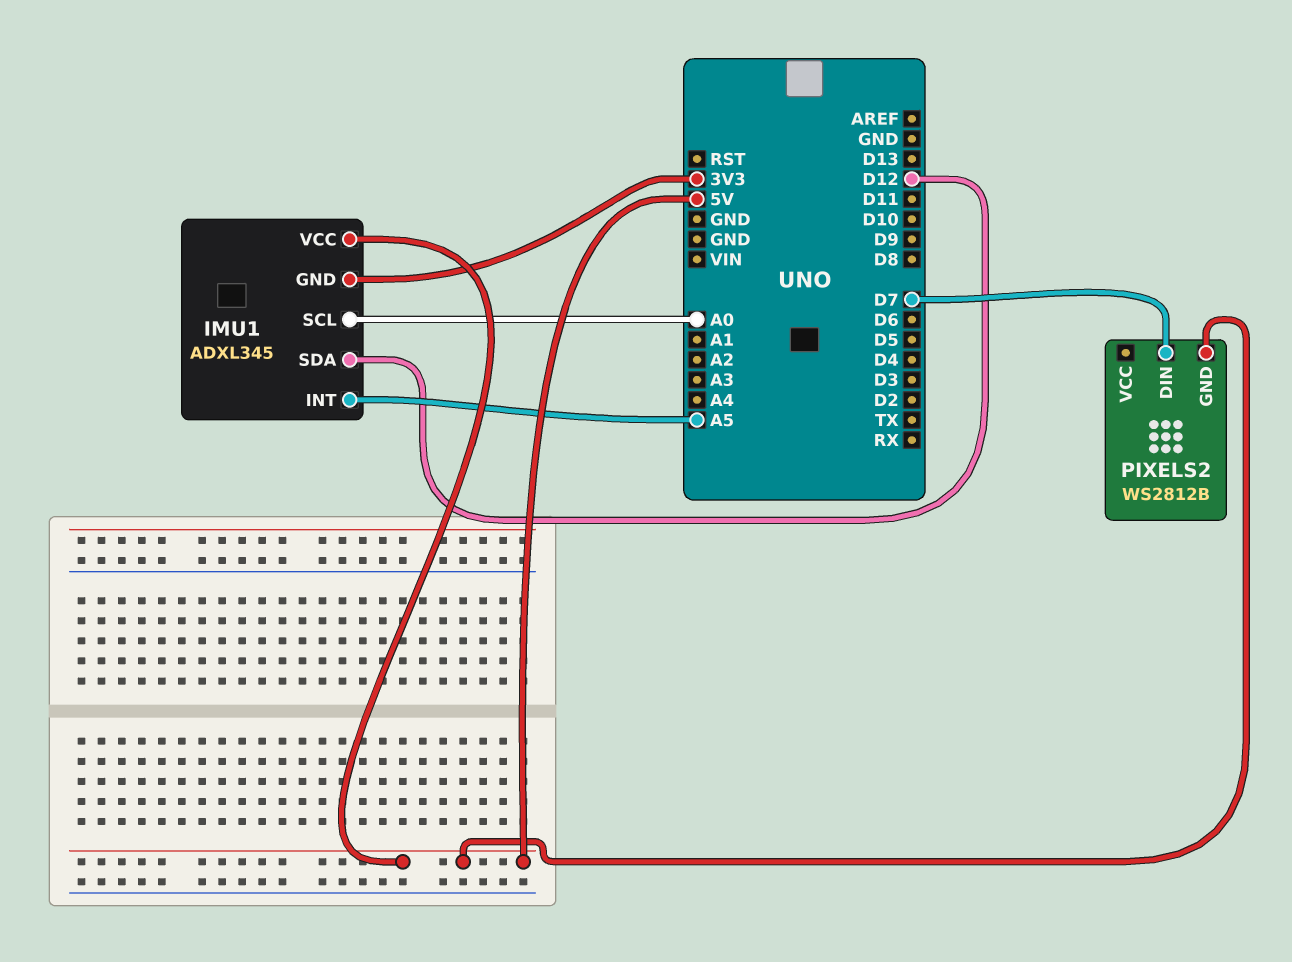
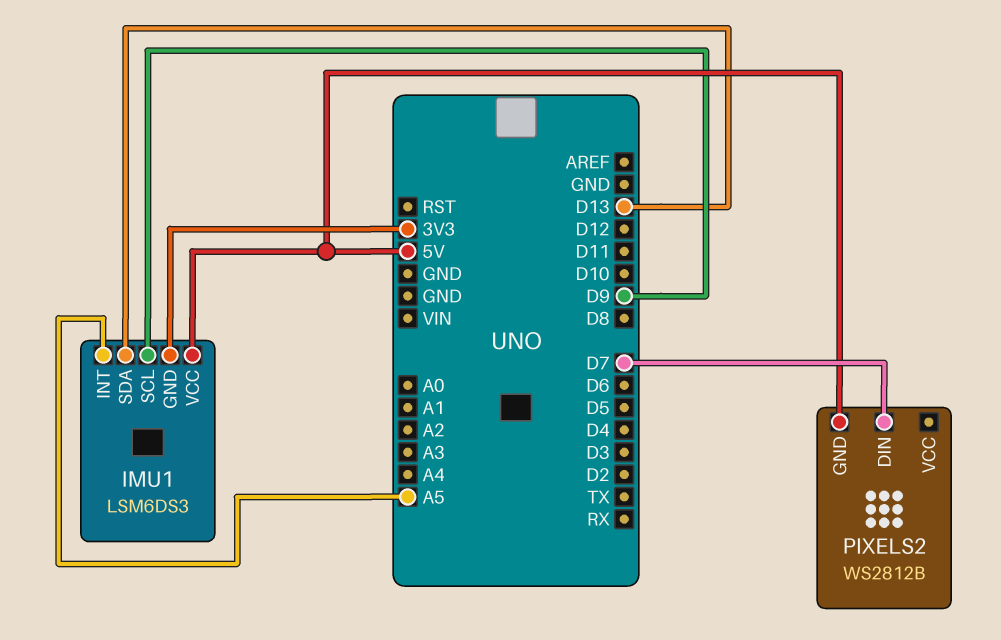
IMU1: ADXL345 -> LSM6DS3
IMU1 pin SCL: A0 -> D9
IMU1 pin SDA: D12 -> D13

